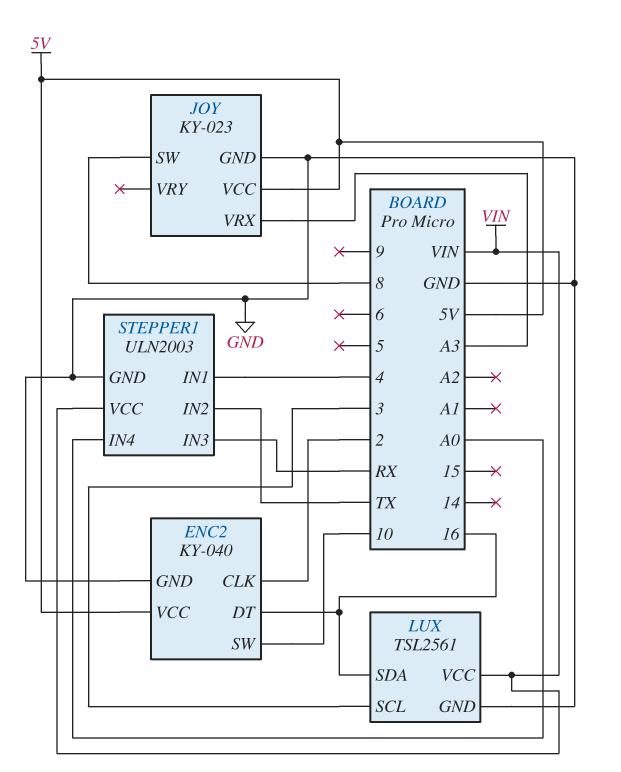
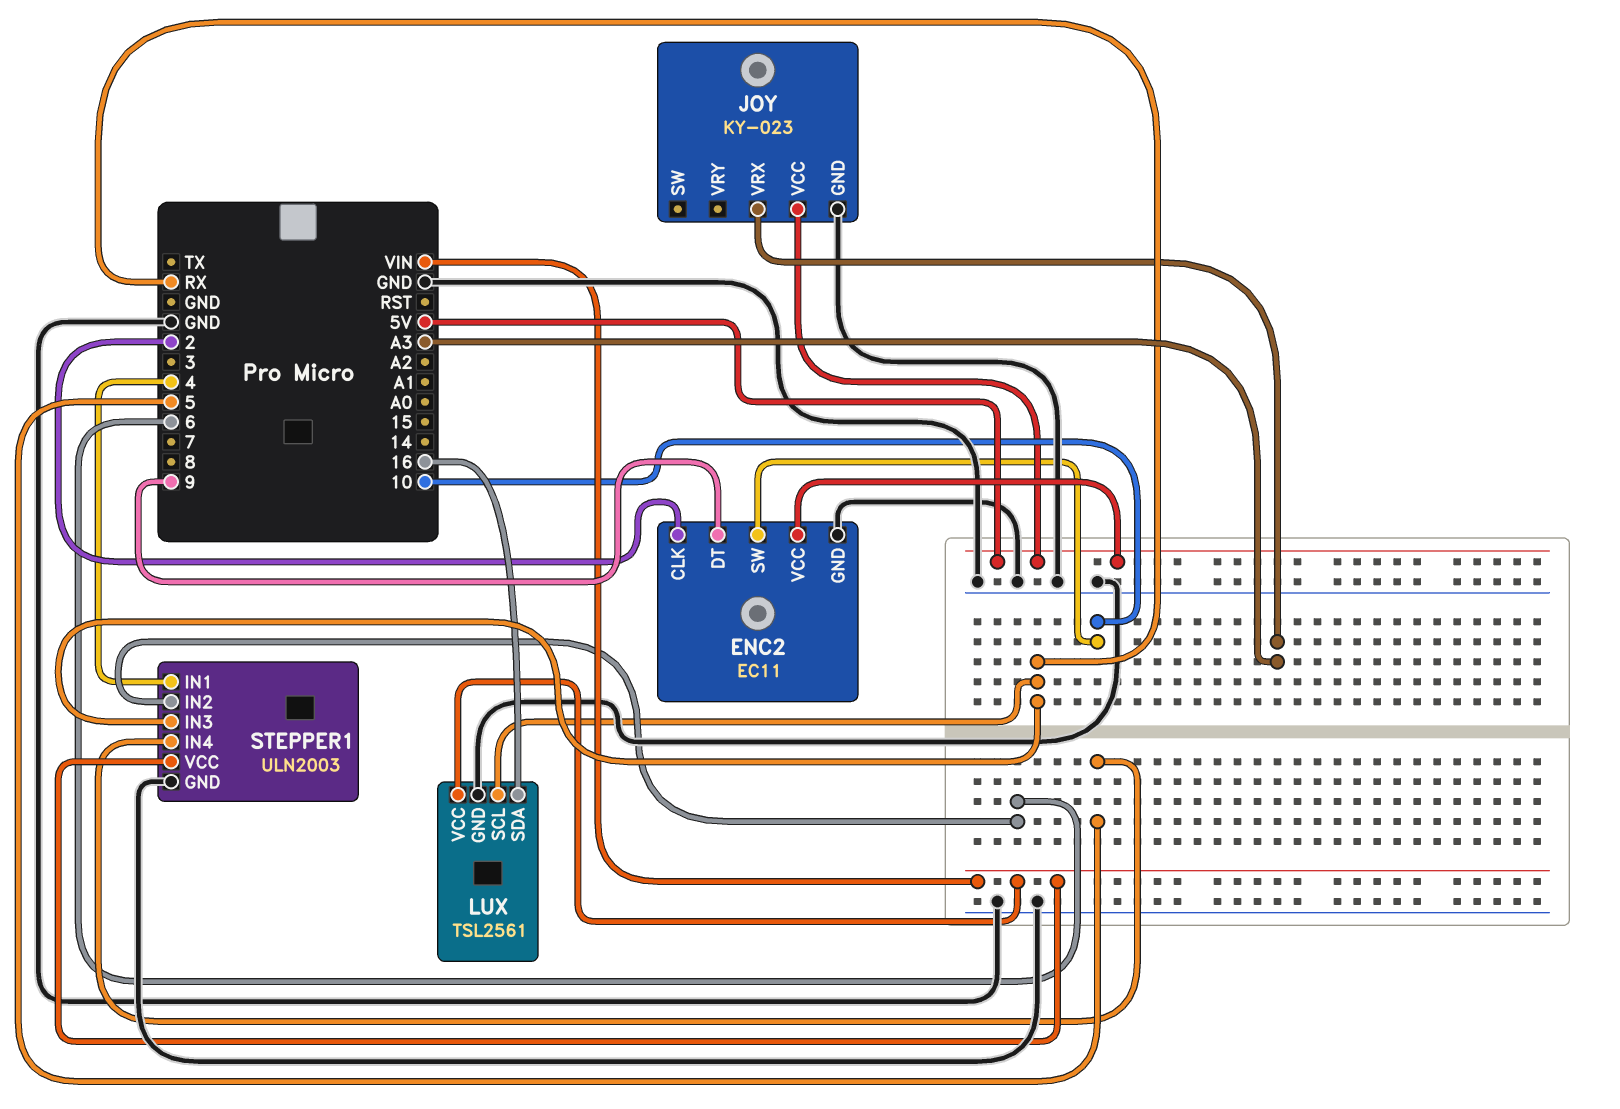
ENC2: KY-040 -> EC11
ENC2 pin DT: 16 -> 9
JOY pin SW: 8 -> none
LUX pin SCL: 3 -> RX
STEPPER1 pin IN2: TX -> 6
STEPPER1 pin IN4: A0 -> 5

